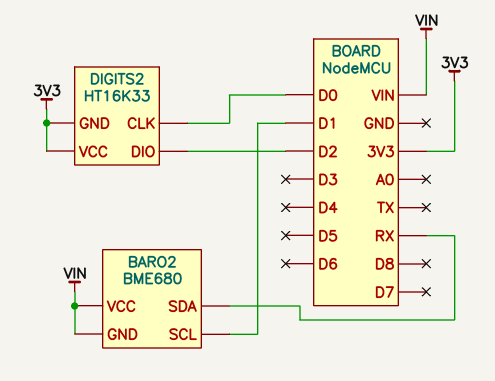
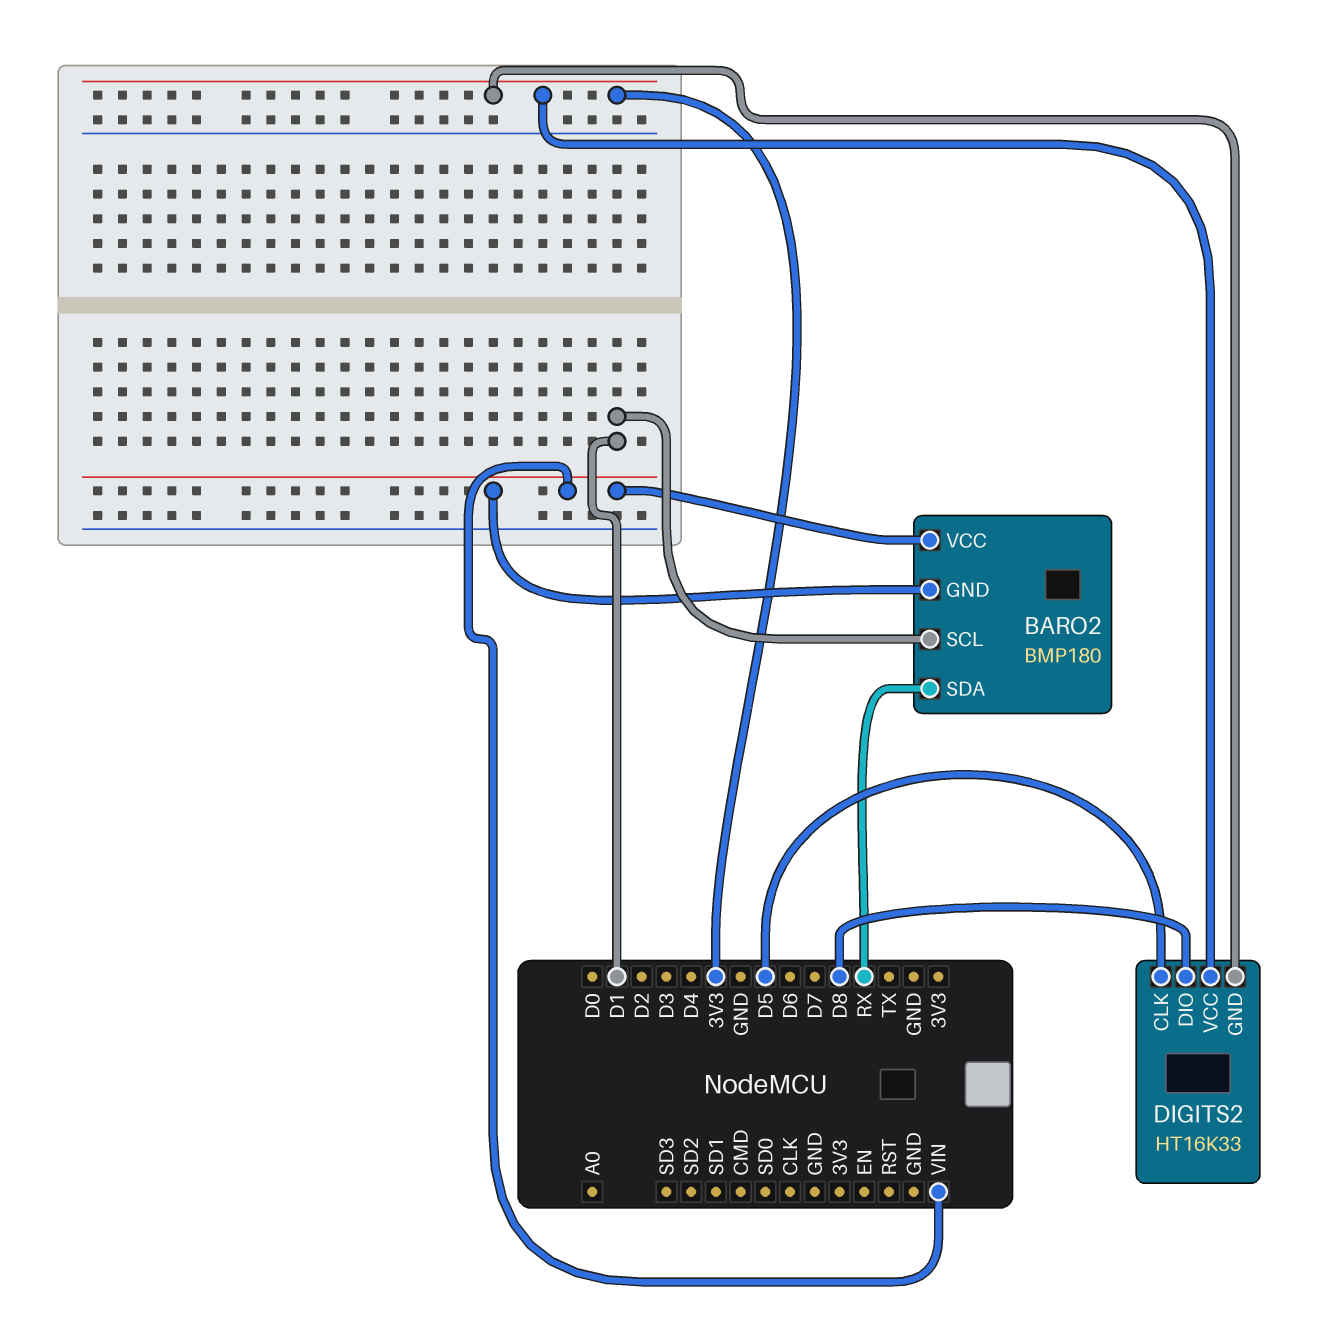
BARO2: BME680 -> BMP180
DIGITS2 pin CLK: D0 -> D5
DIGITS2 pin DIO: D2 -> D8

